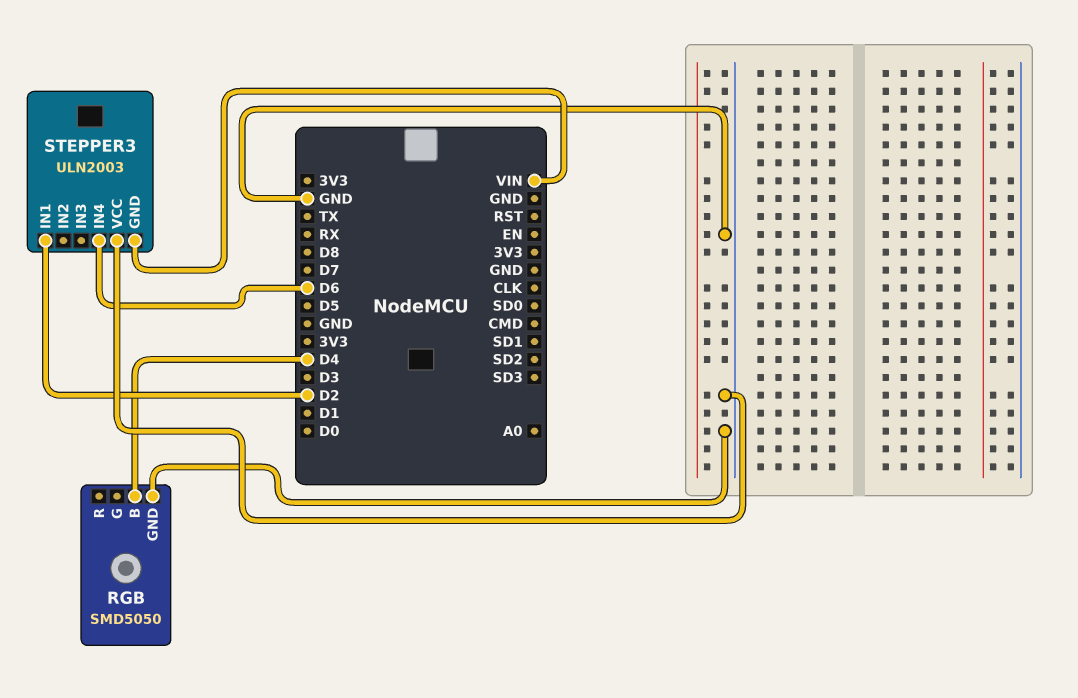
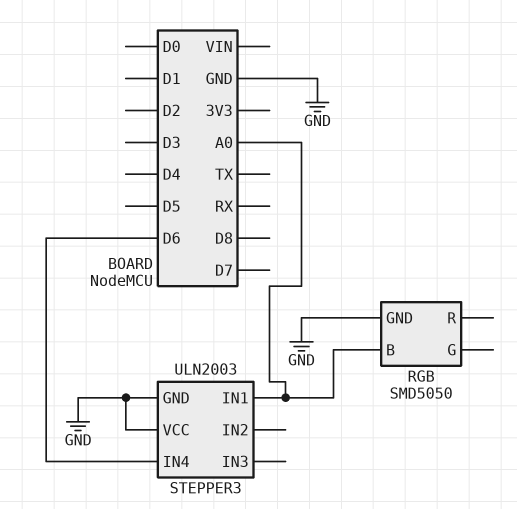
RGB pin B: D4 -> A0
STEPPER3 pin GND: VIN -> GND
STEPPER3 pin IN1: D2 -> A0

